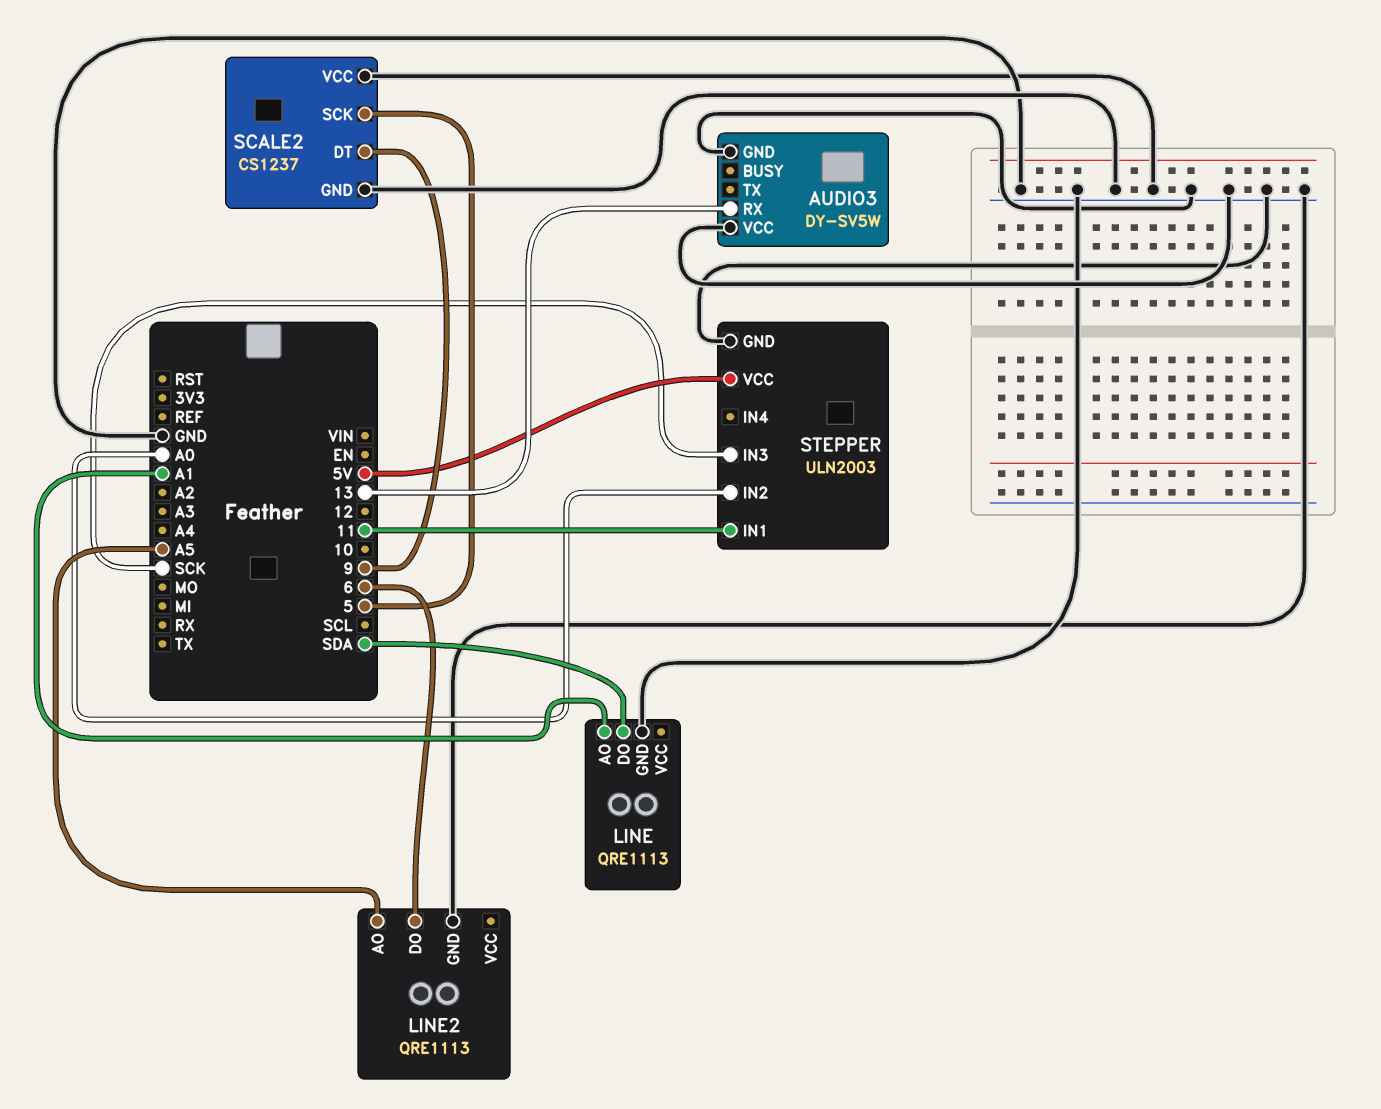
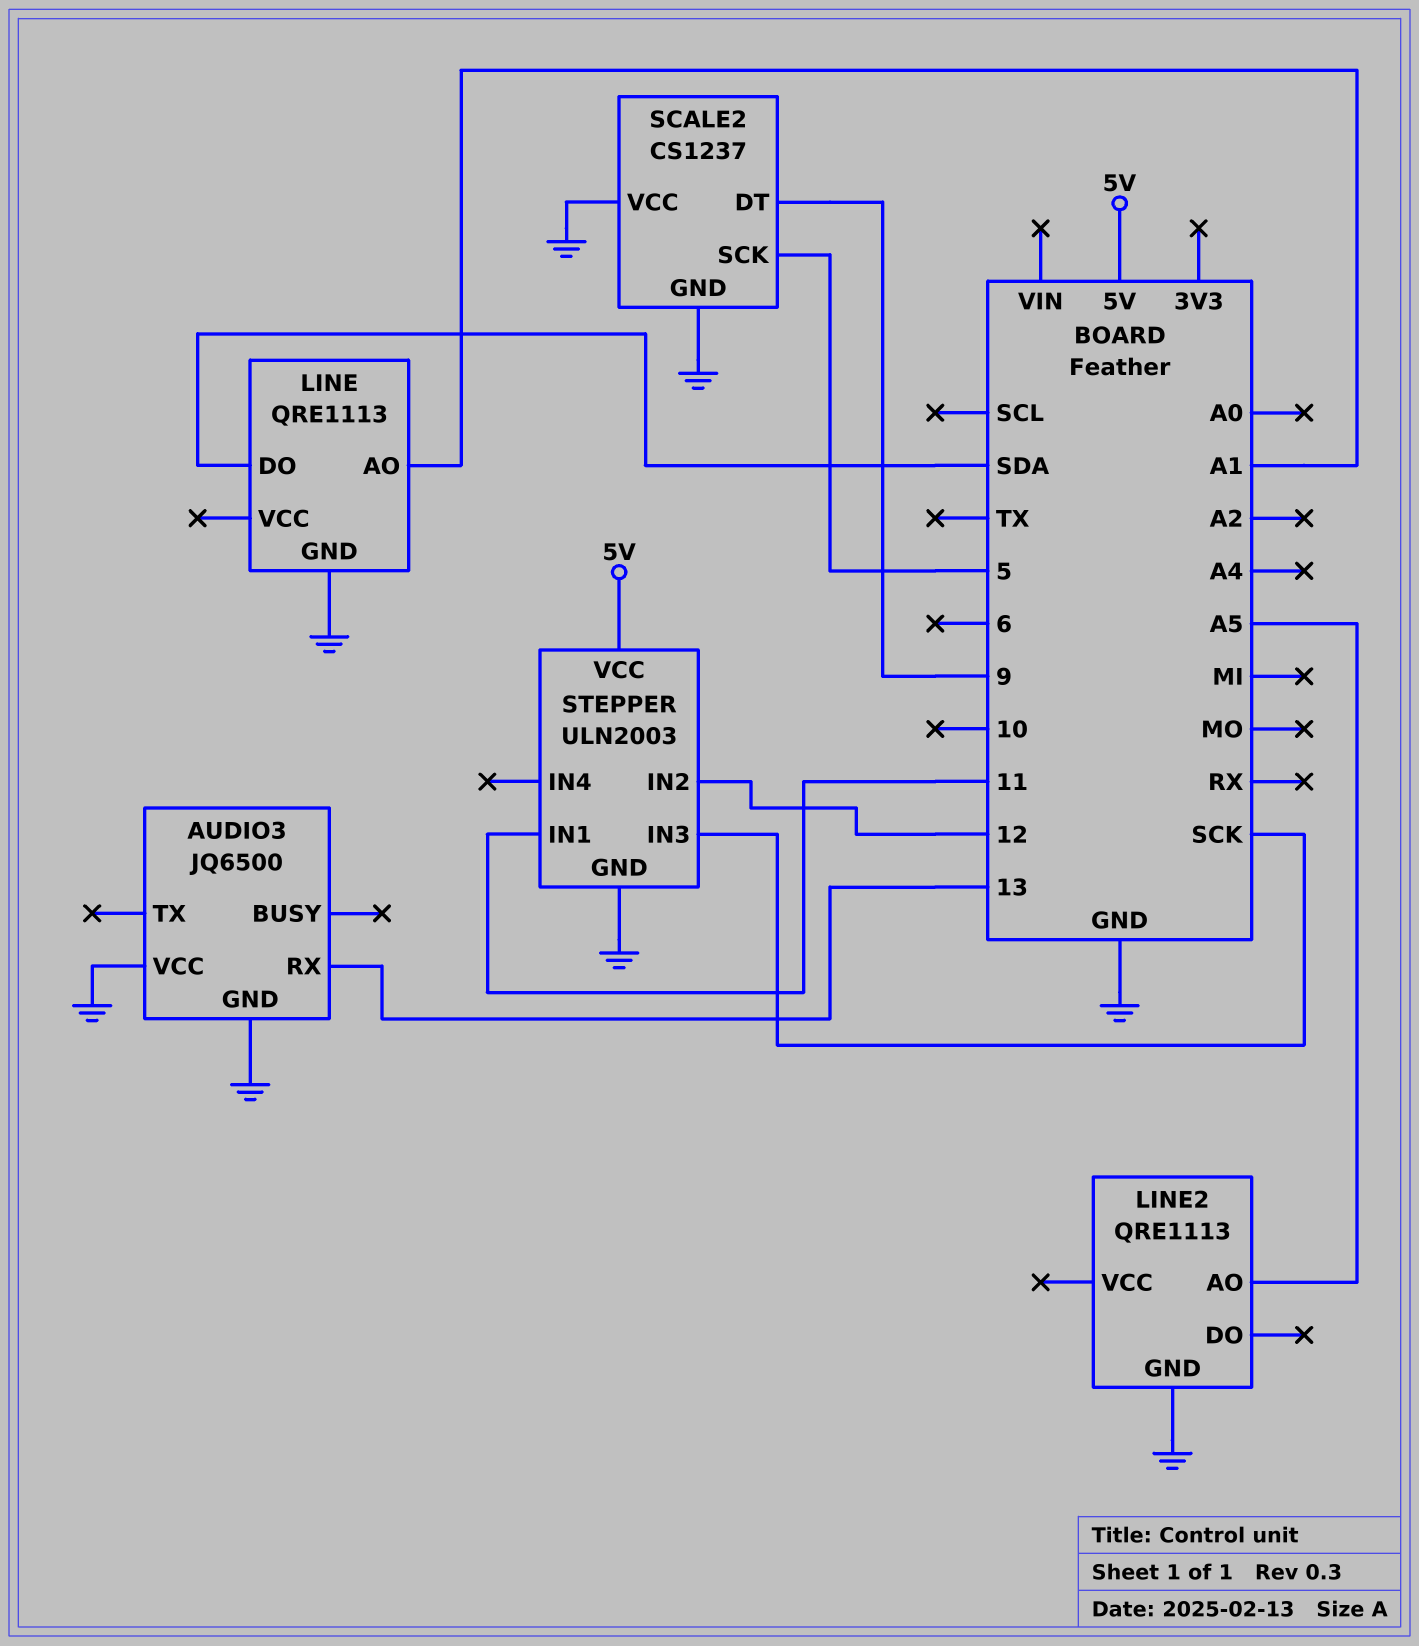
AUDIO3: DY-SV5W -> JQ6500
LINE2 pin DO: 6 -> none
STEPPER pin IN2: A0 -> 12

